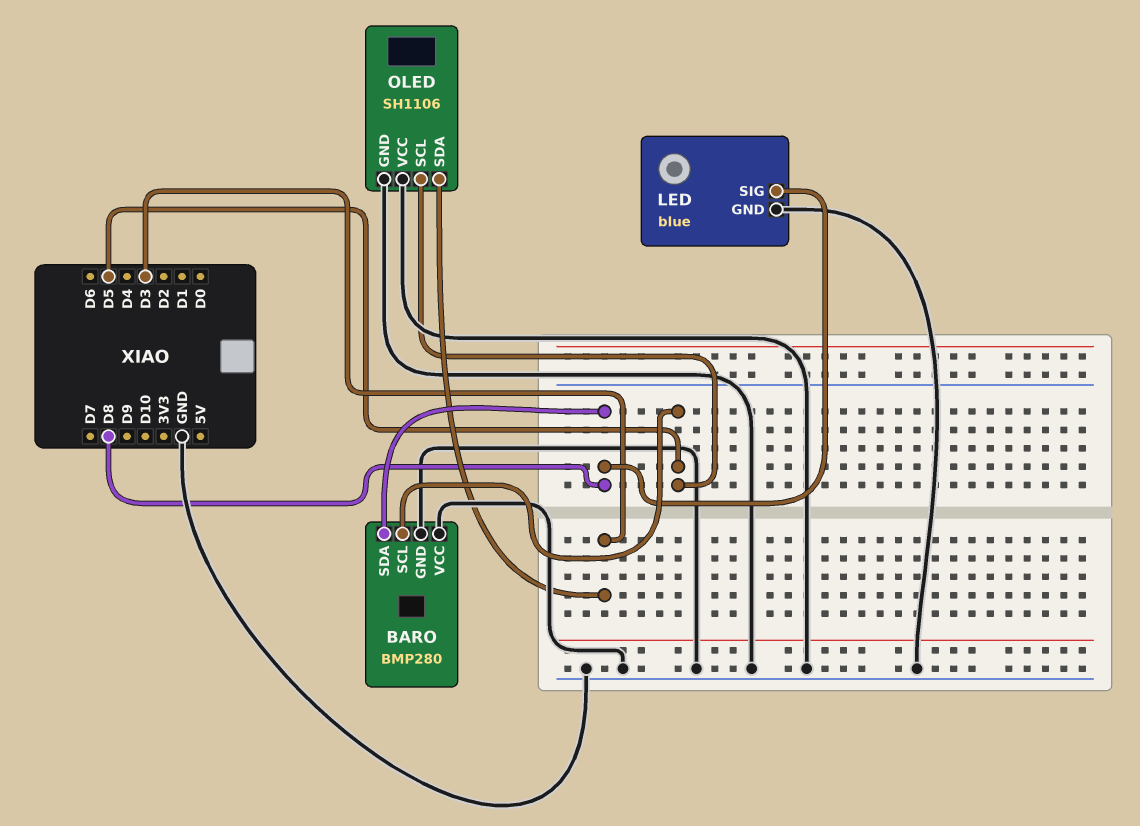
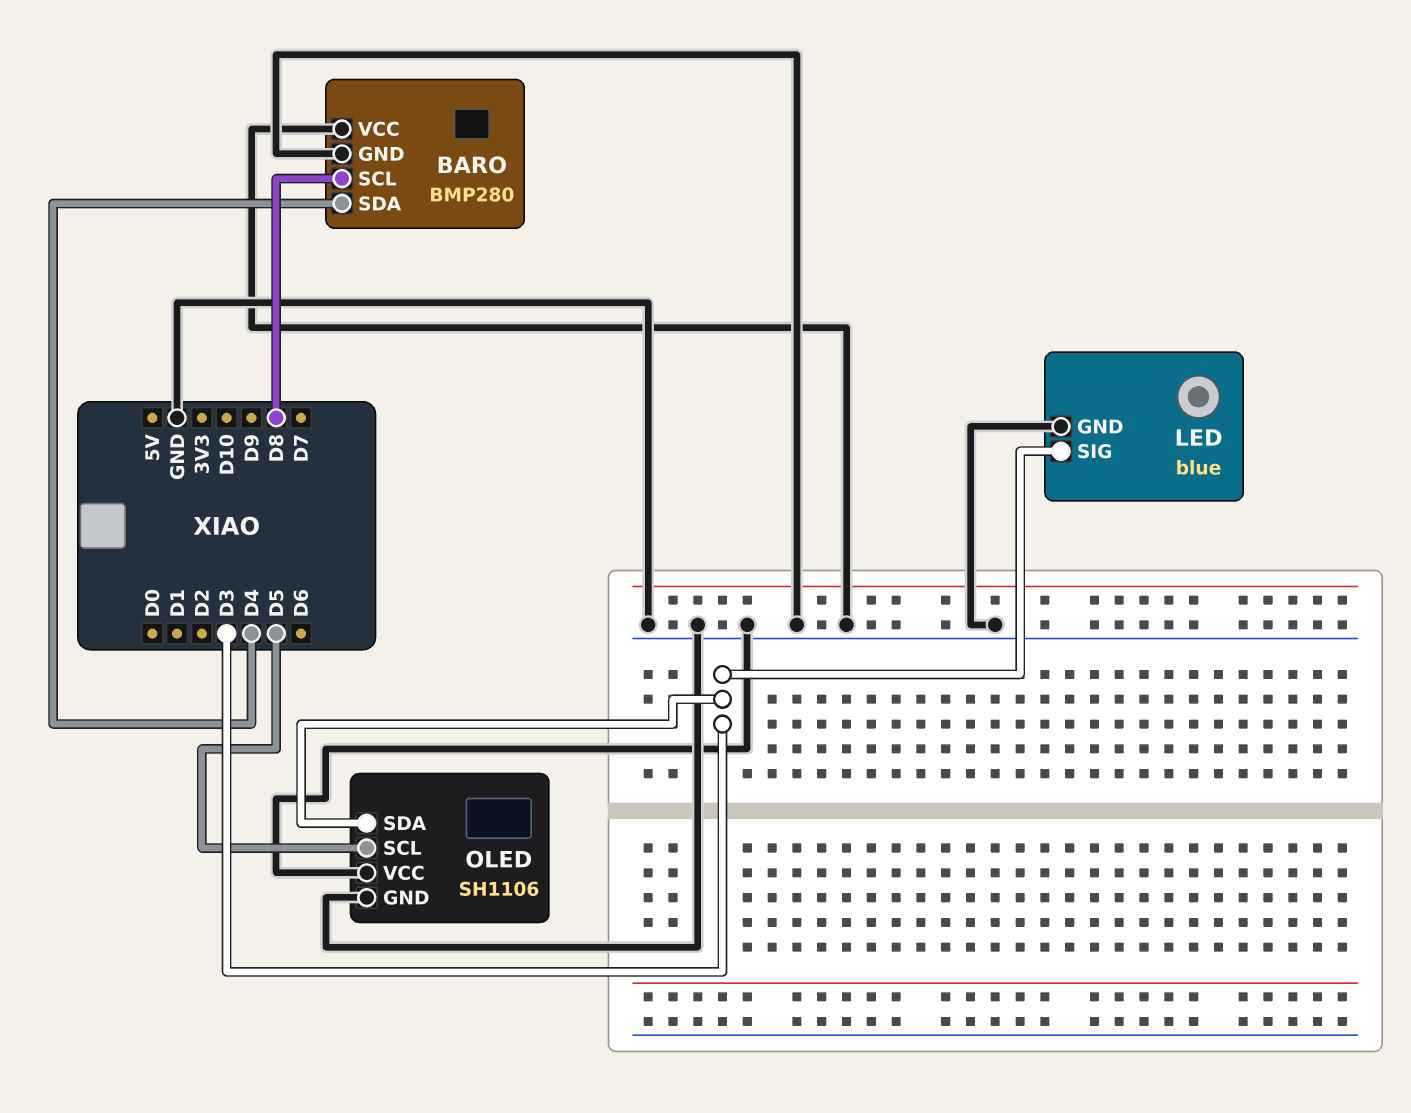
BARO pin SCL: D5 -> D8
BARO pin SDA: D8 -> D4
LED pin SIG: D8 -> D3

